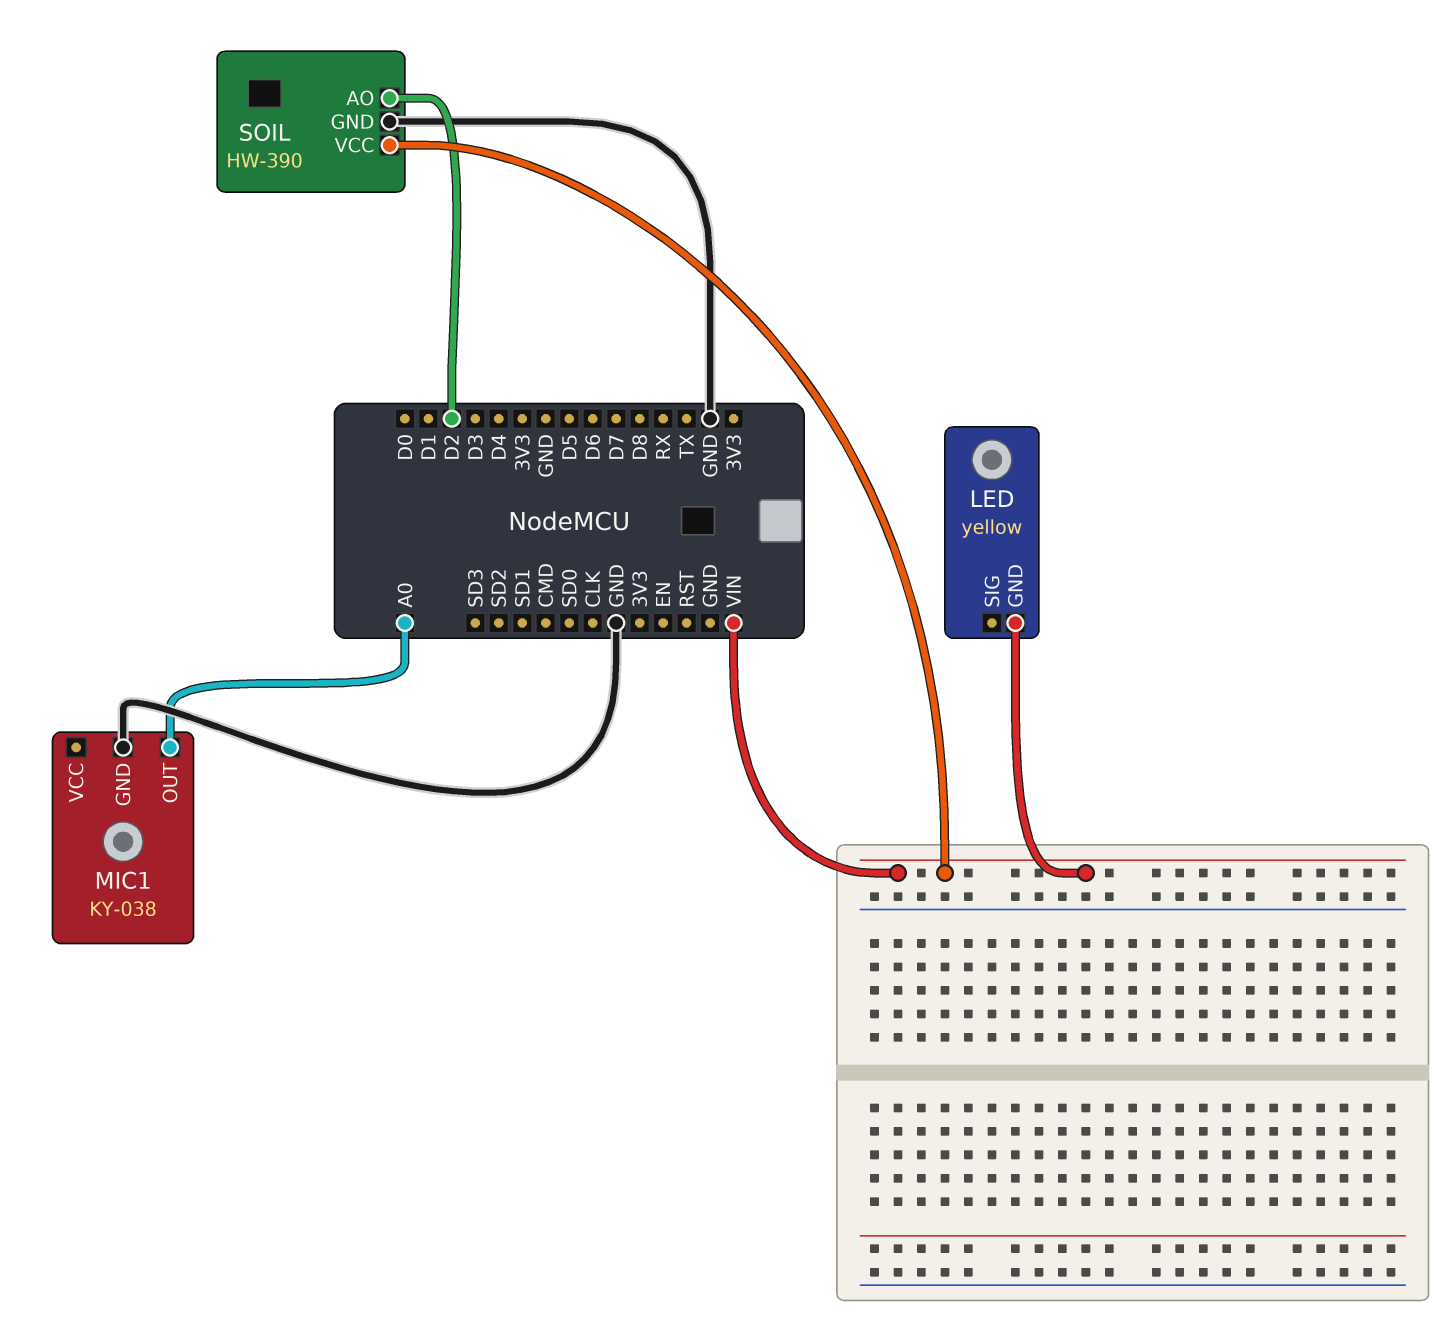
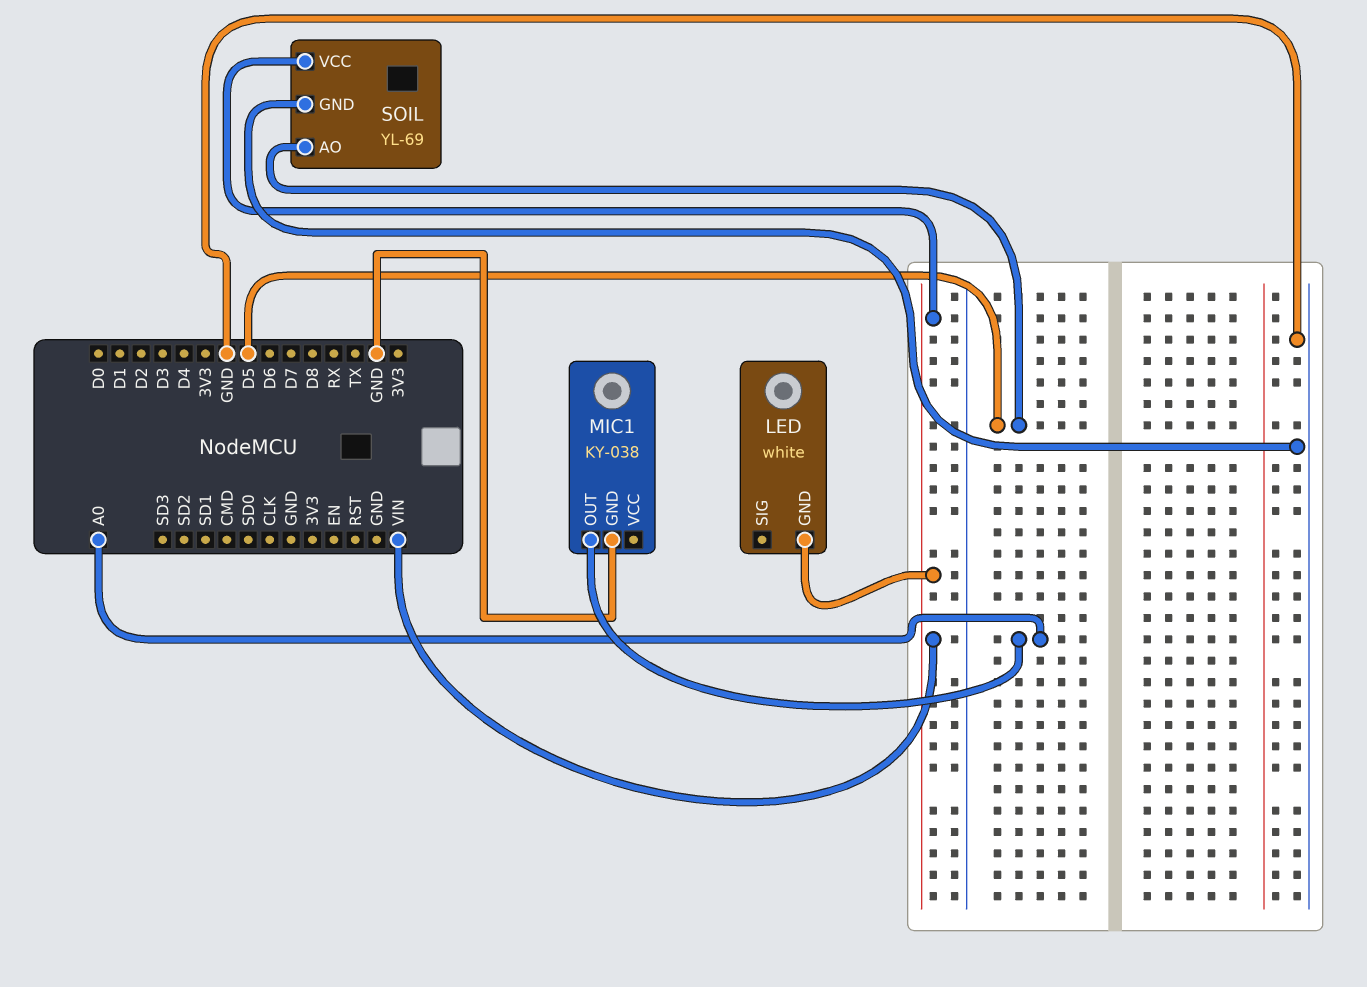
LED: yellow -> white
SOIL: HW-390 -> YL-69
SOIL pin AO: D2 -> D5

